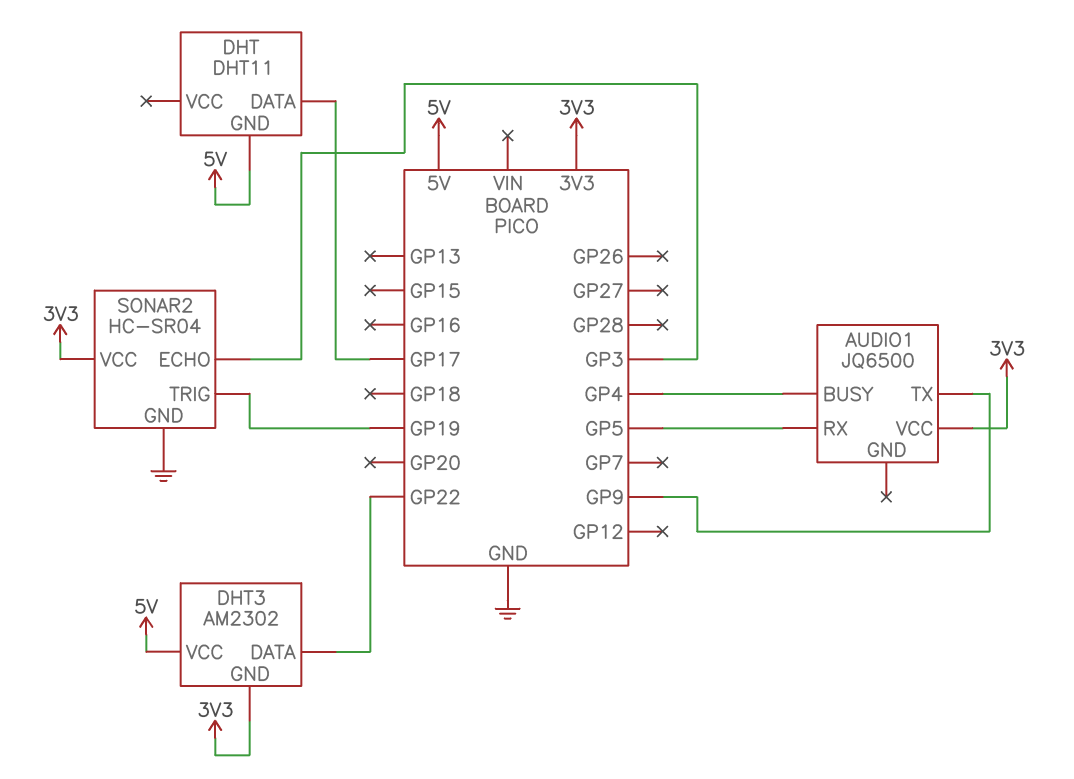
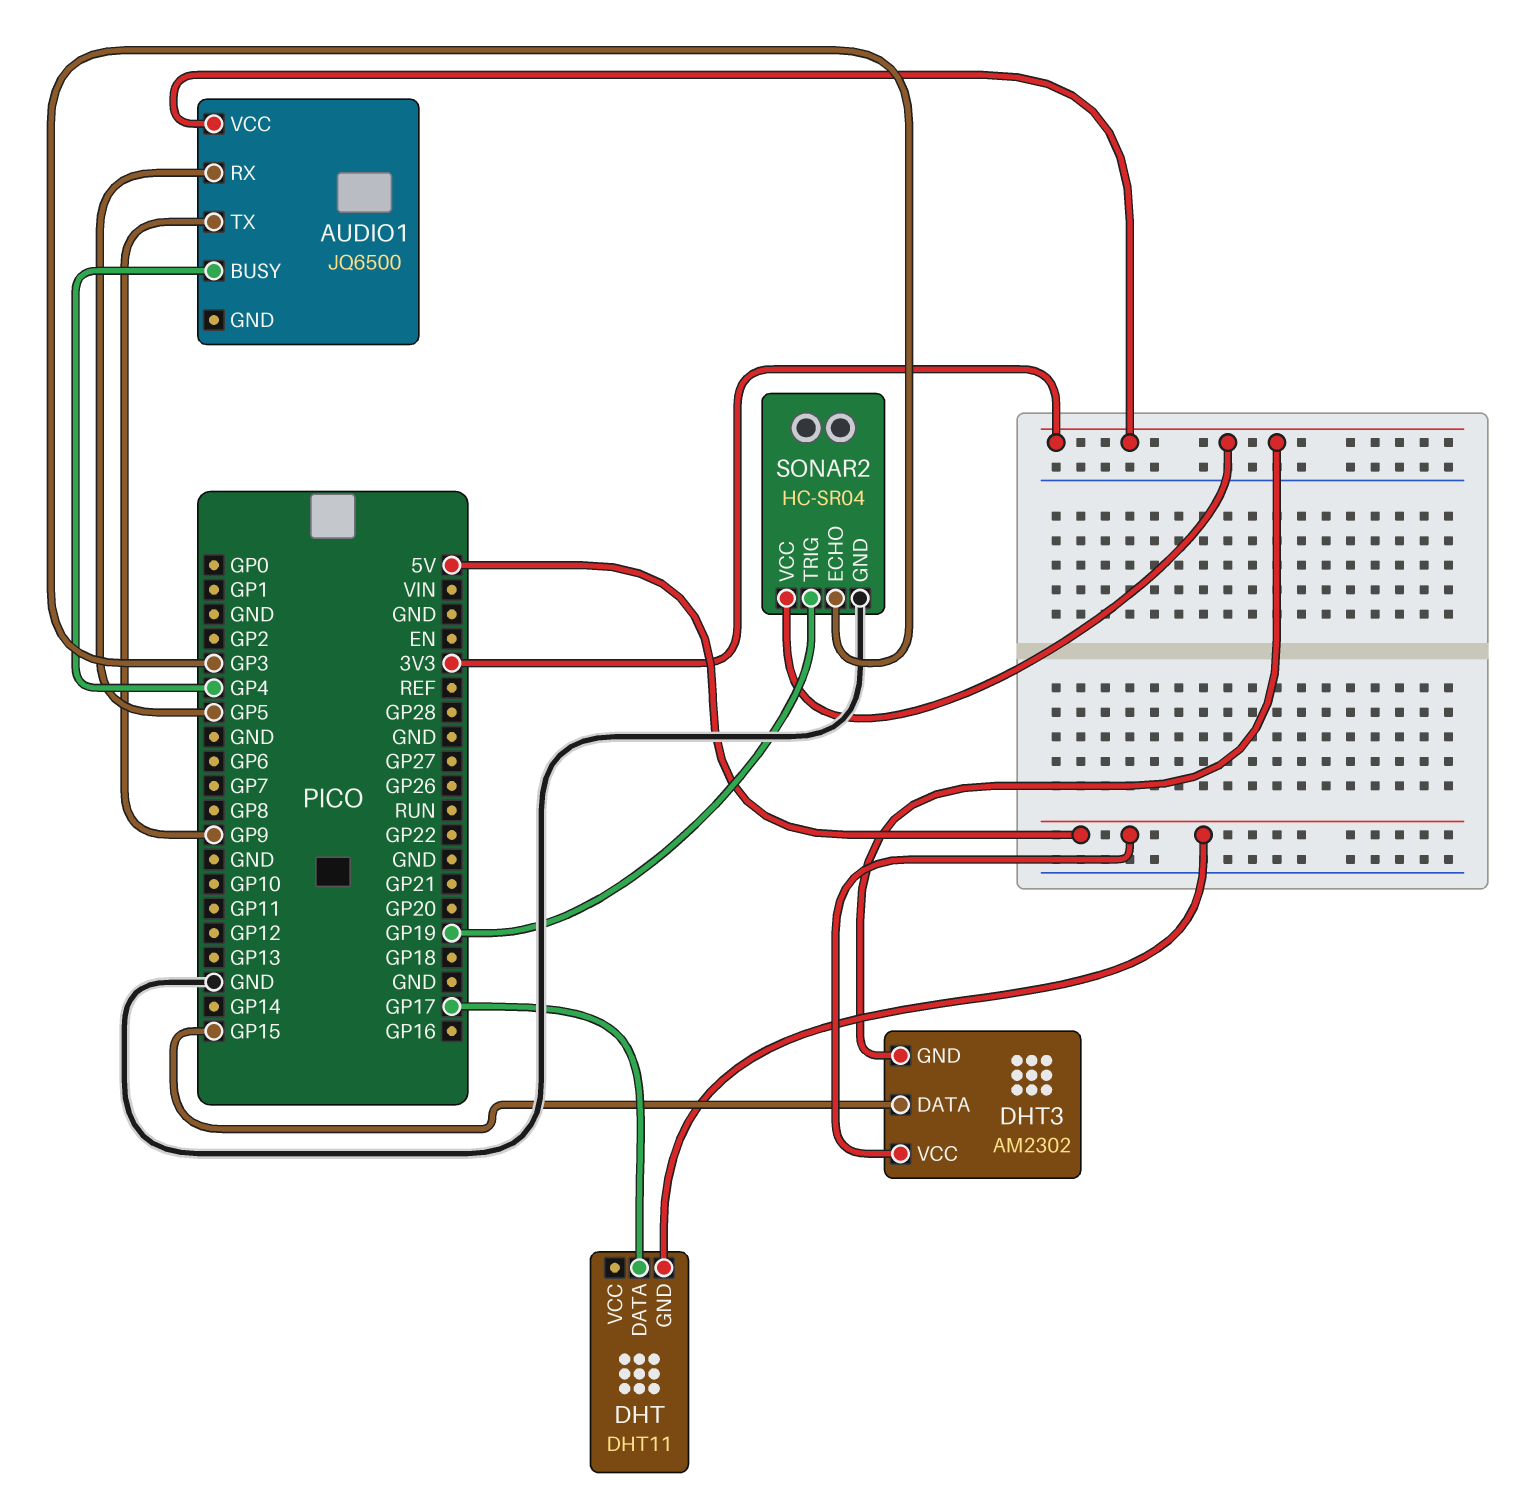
DHT3 pin DATA: GP22 -> GP15

